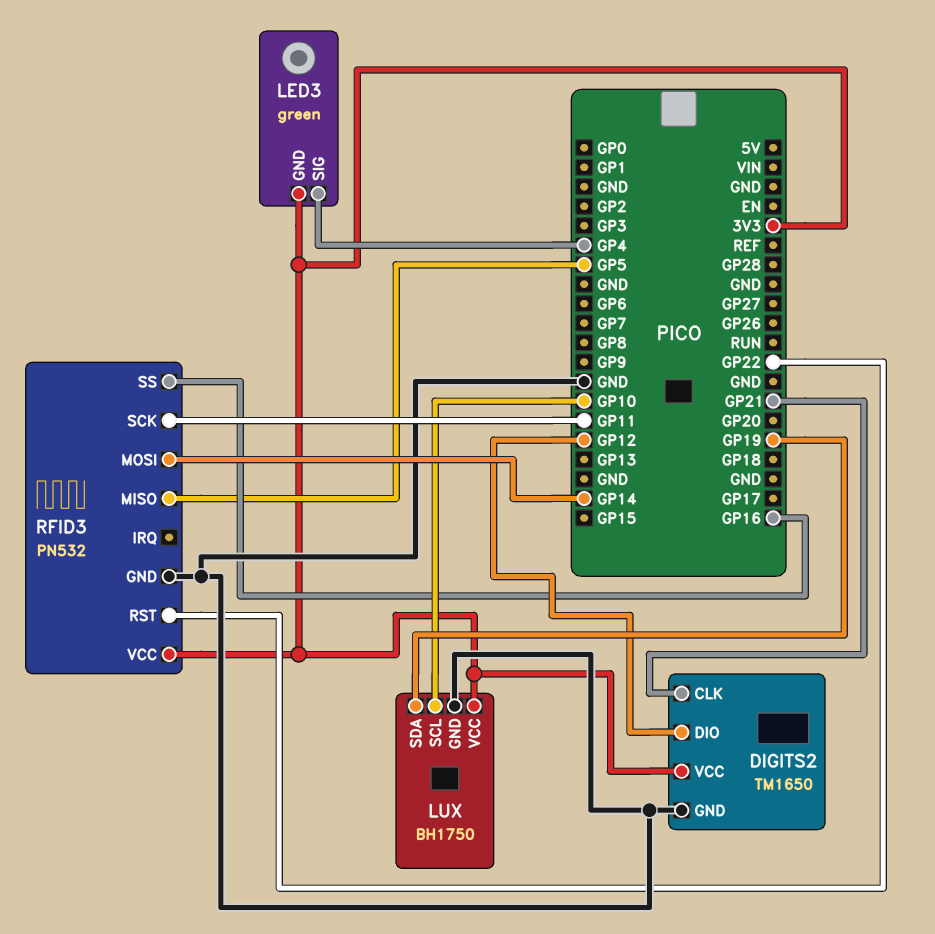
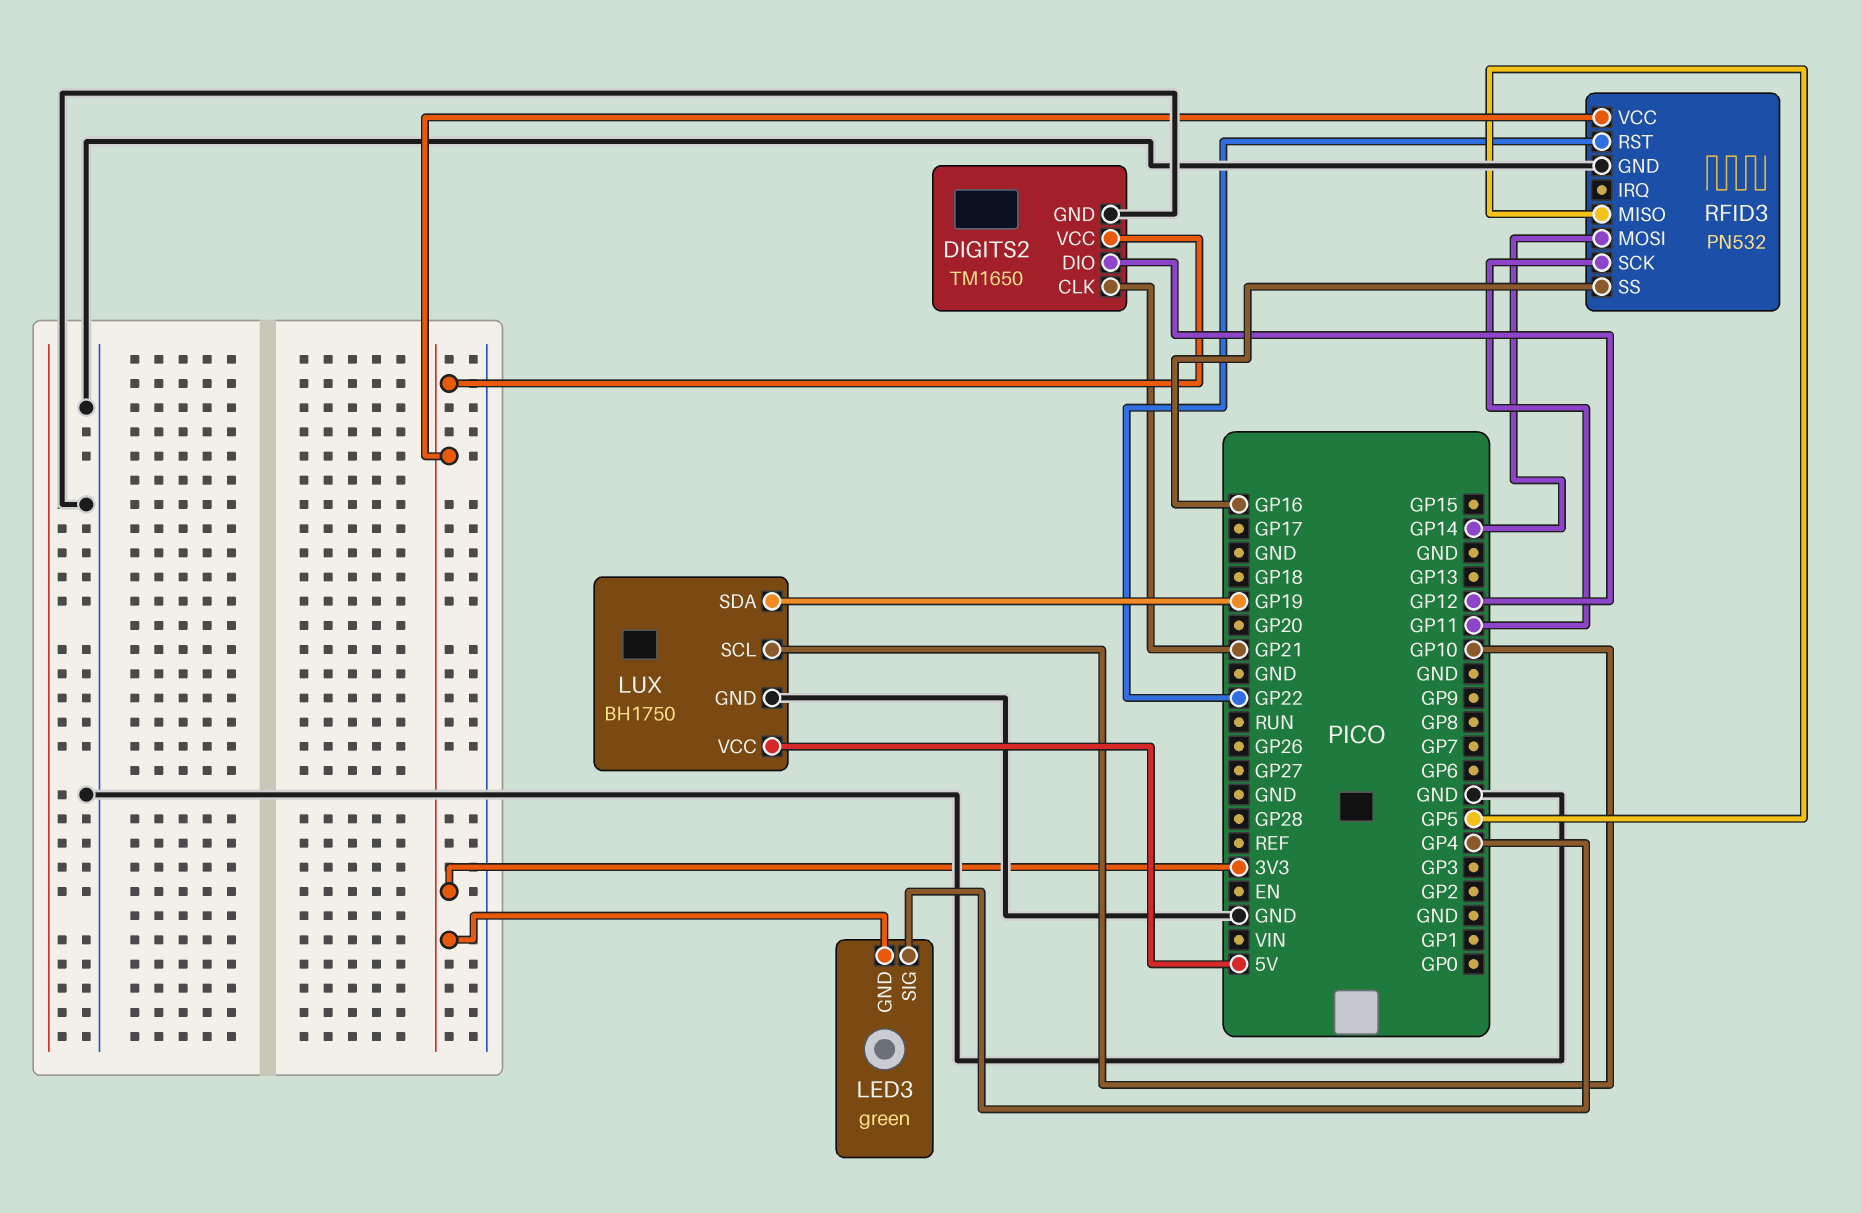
LUX pin VCC: 3V3 -> 5V

